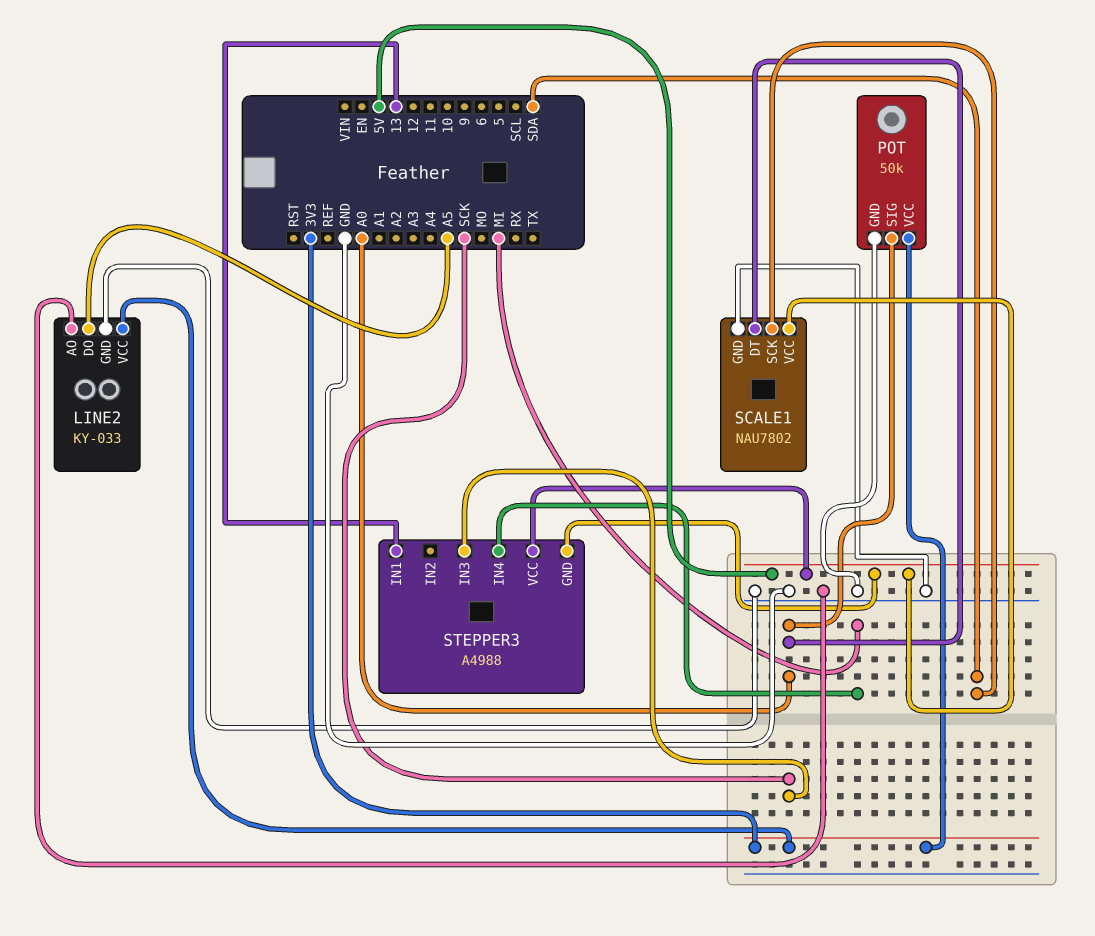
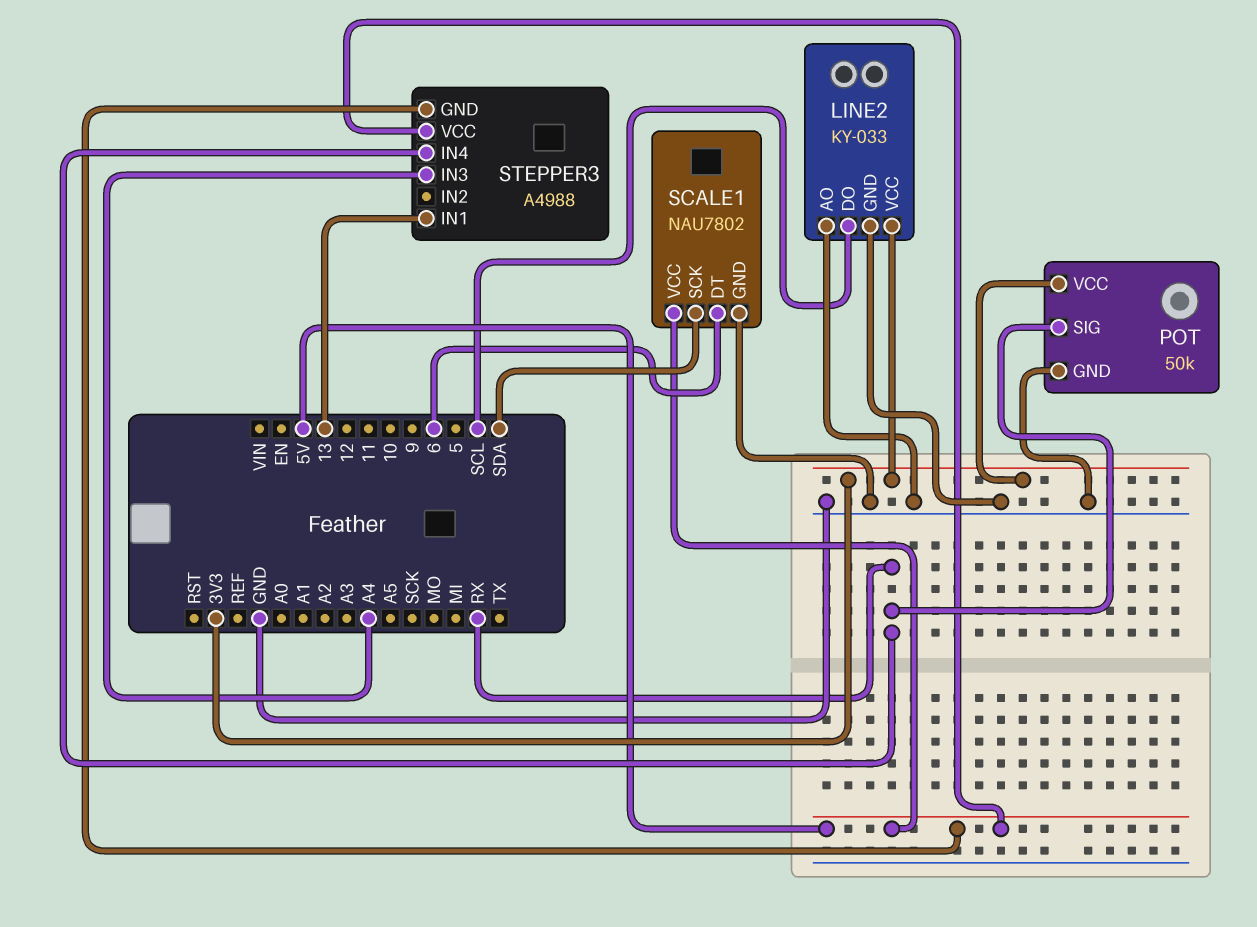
LINE2 pin DO: A5 -> SCL
POT pin SIG: A0 -> RX
SCALE1 pin DT: A0 -> 6
STEPPER3 pin IN3: SCK -> A4
STEPPER3 pin IN4: MI -> RX

